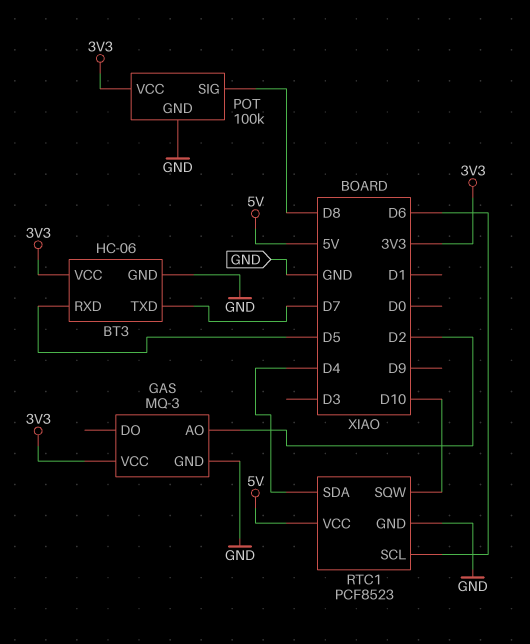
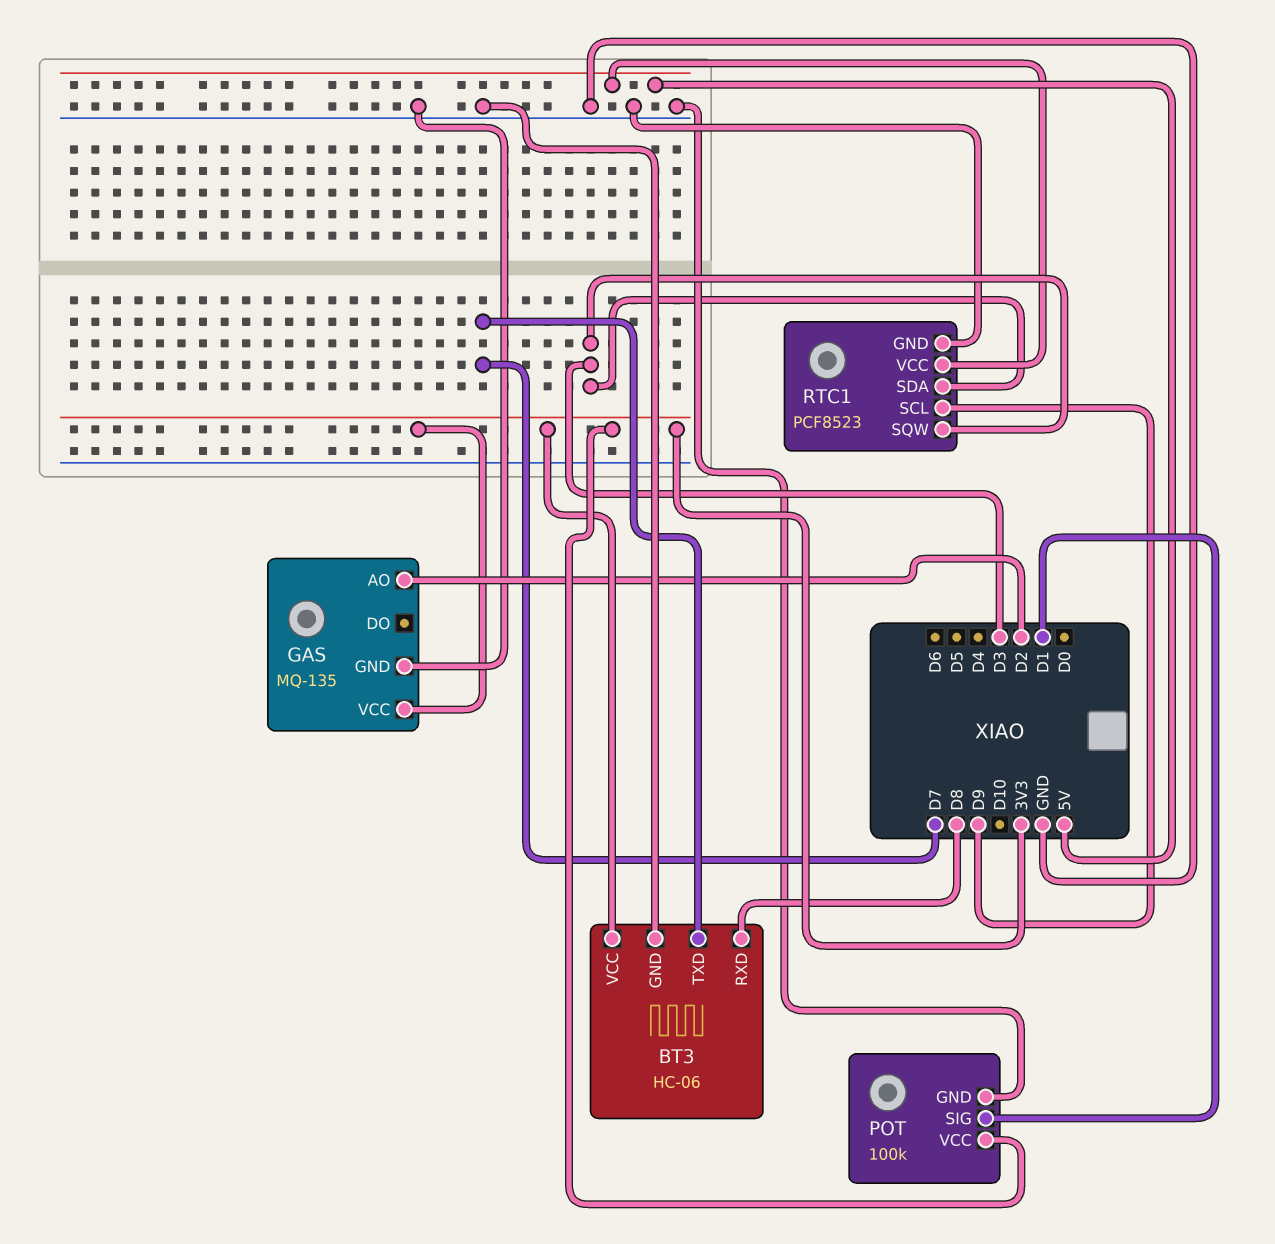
BT3 pin RXD: D5 -> D8
GAS: MQ-3 -> MQ-135
POT pin SIG: D8 -> D1
RTC1 pin SCL: D6 -> D9
RTC1 pin SDA: D4 -> D3
RTC1 pin SQW: D10 -> D3

